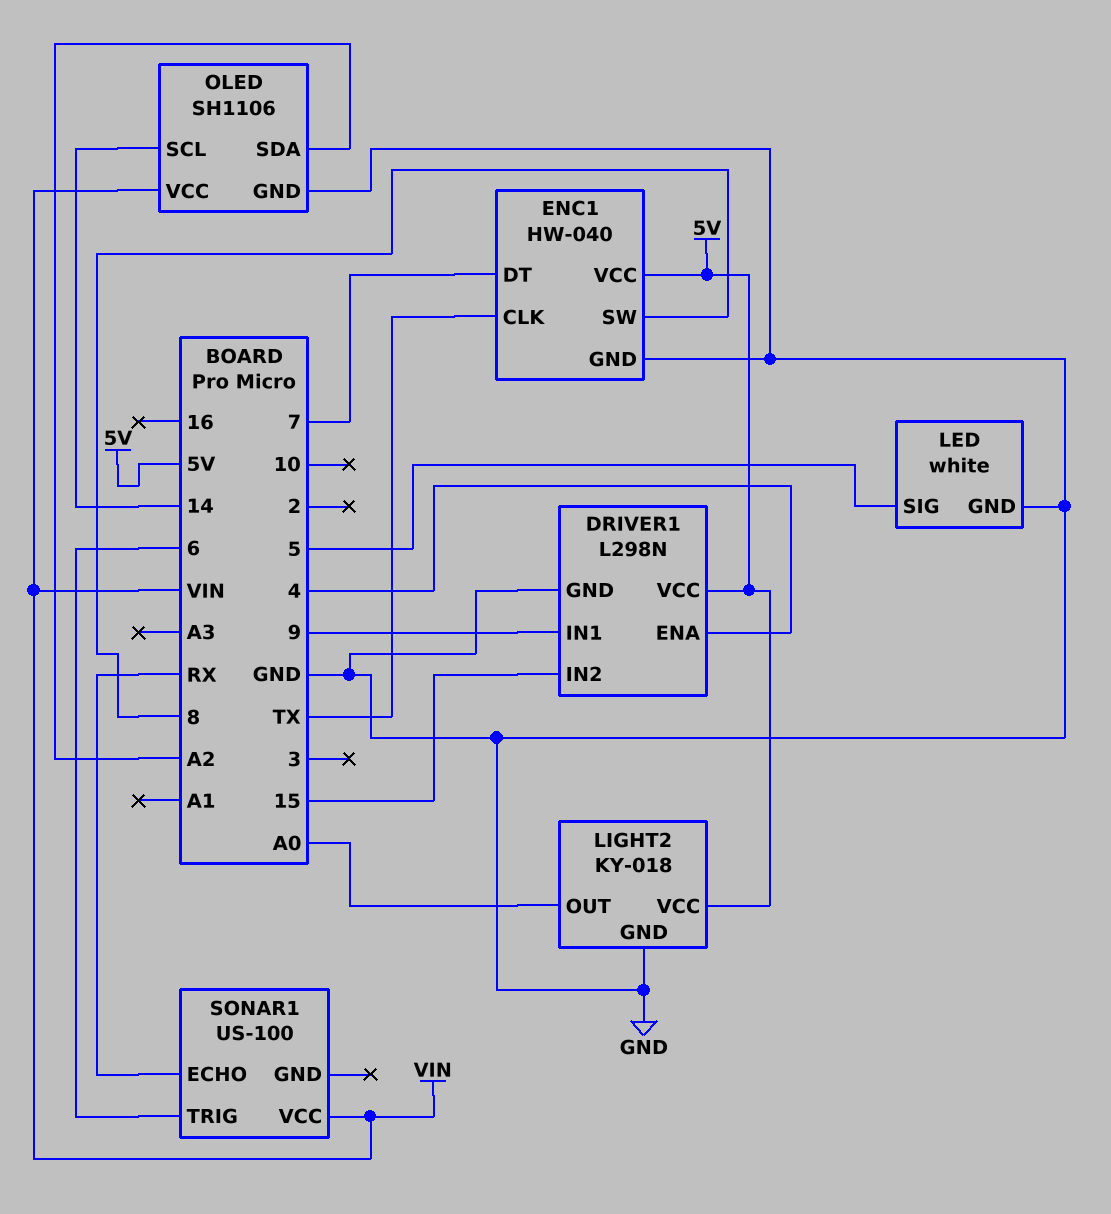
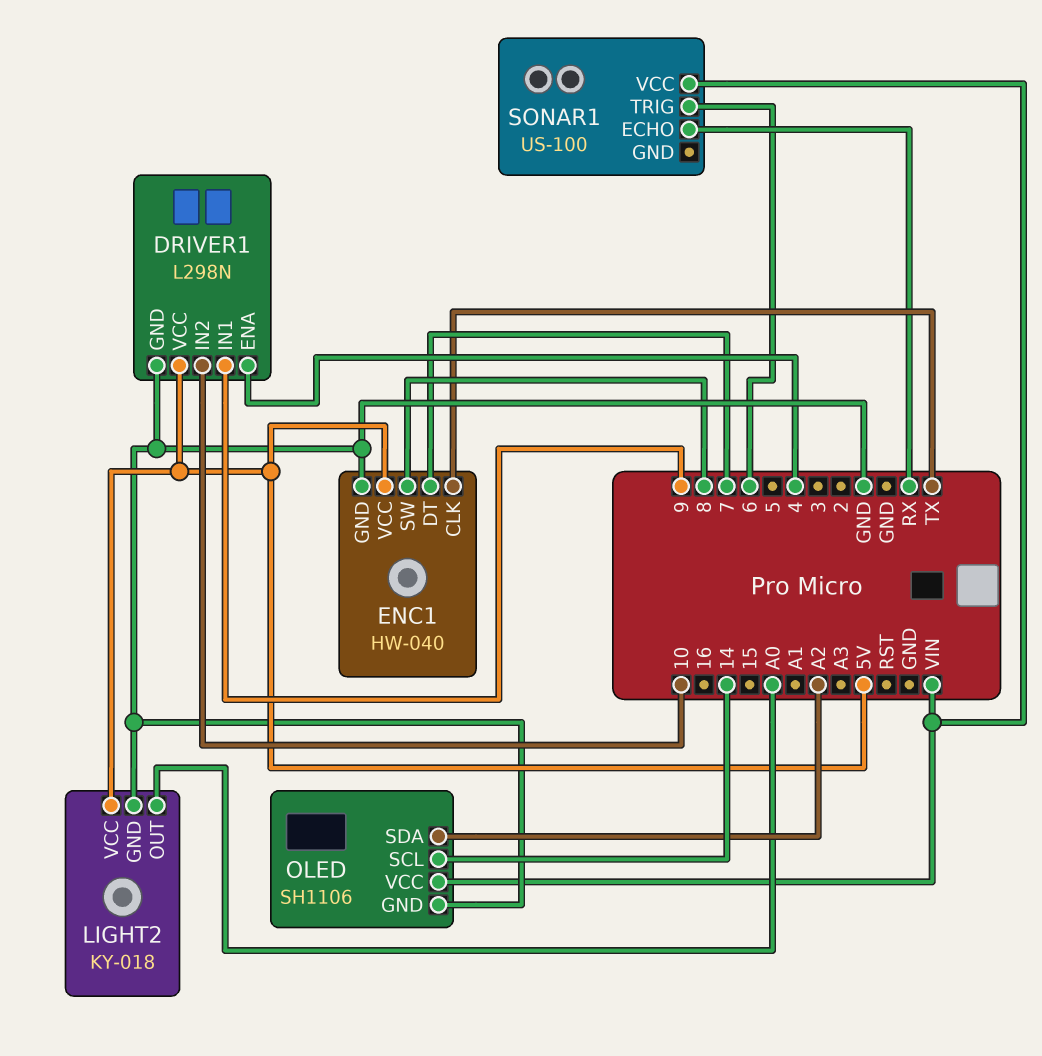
DRIVER1 pin IN2: 15 -> 10
LED: white -> none
LED pin GND: GND -> none
LED pin SIG: 5 -> none

